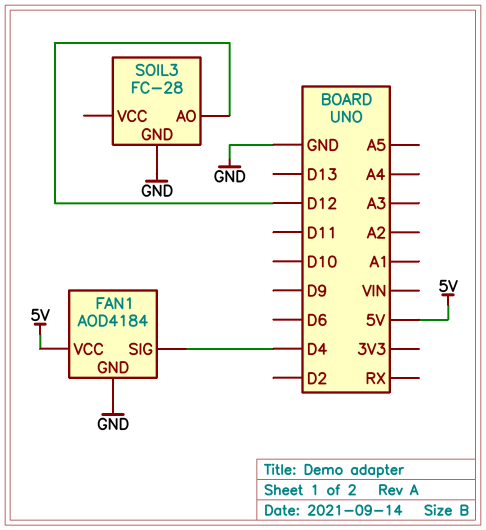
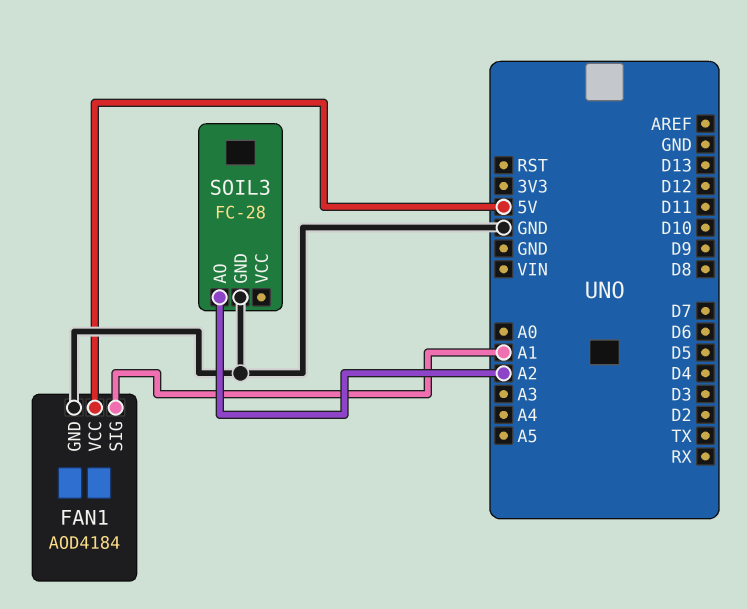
FAN1 pin SIG: D4 -> A1
SOIL3 pin AO: D12 -> A2

